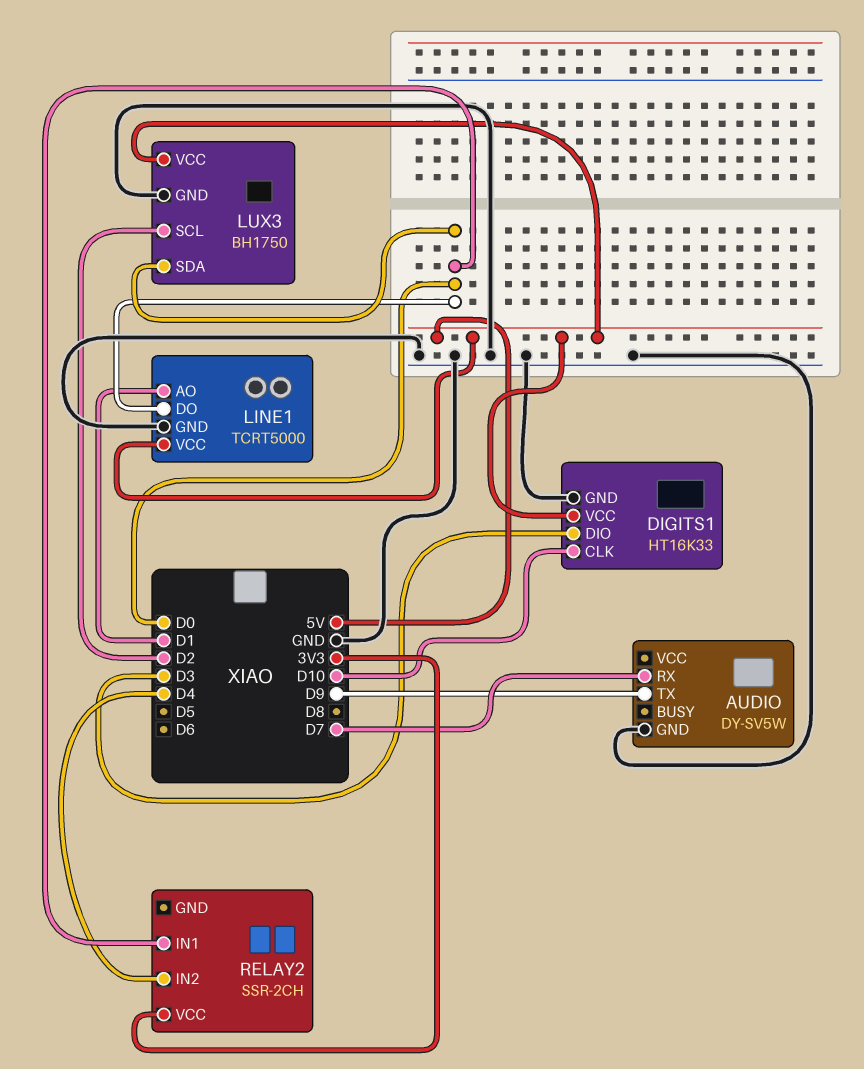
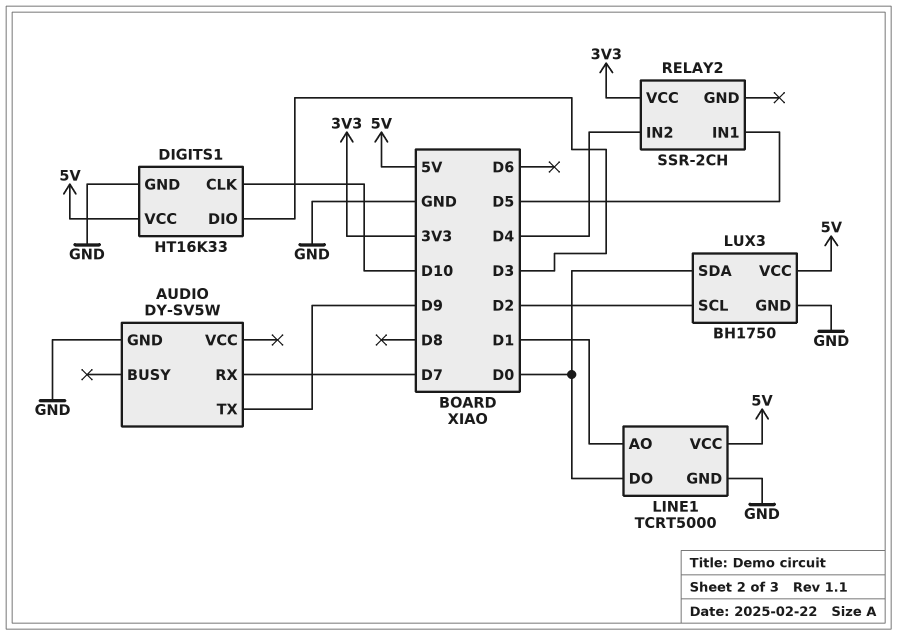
RELAY2 pin IN1: D0 -> D5

